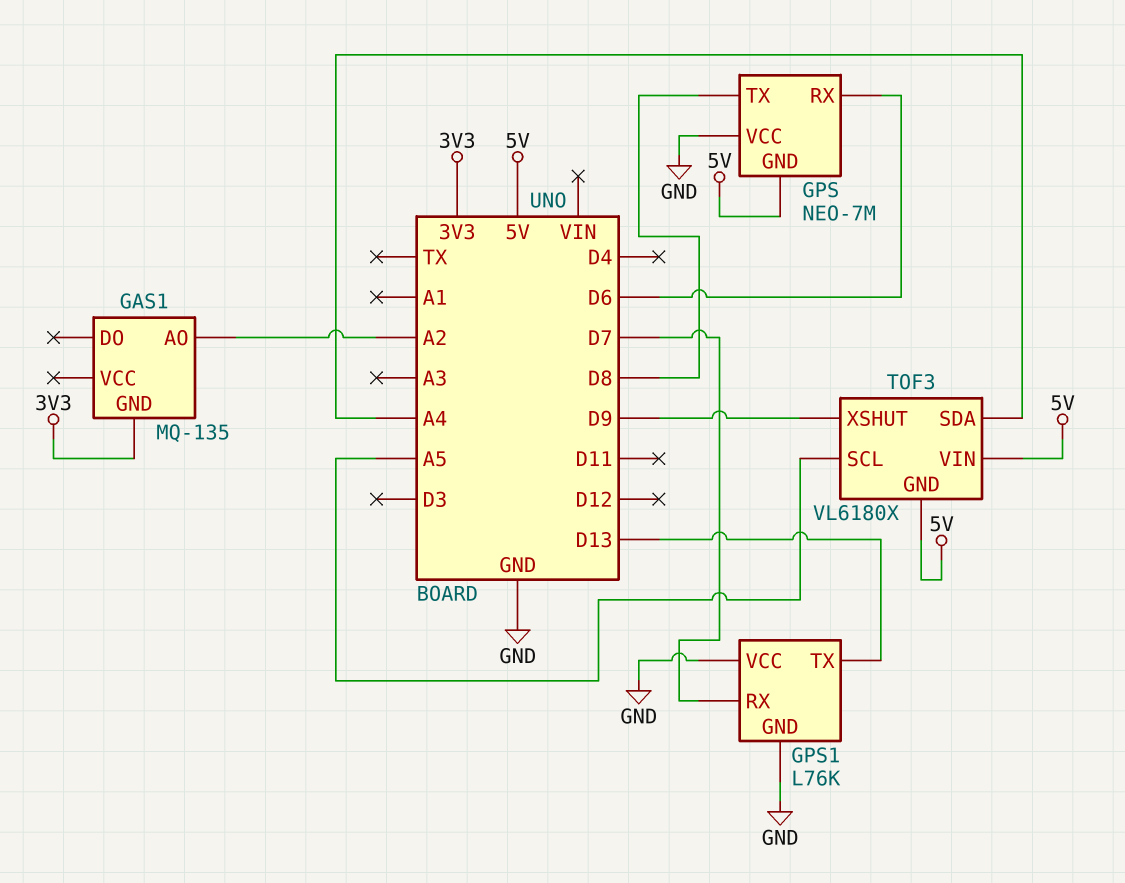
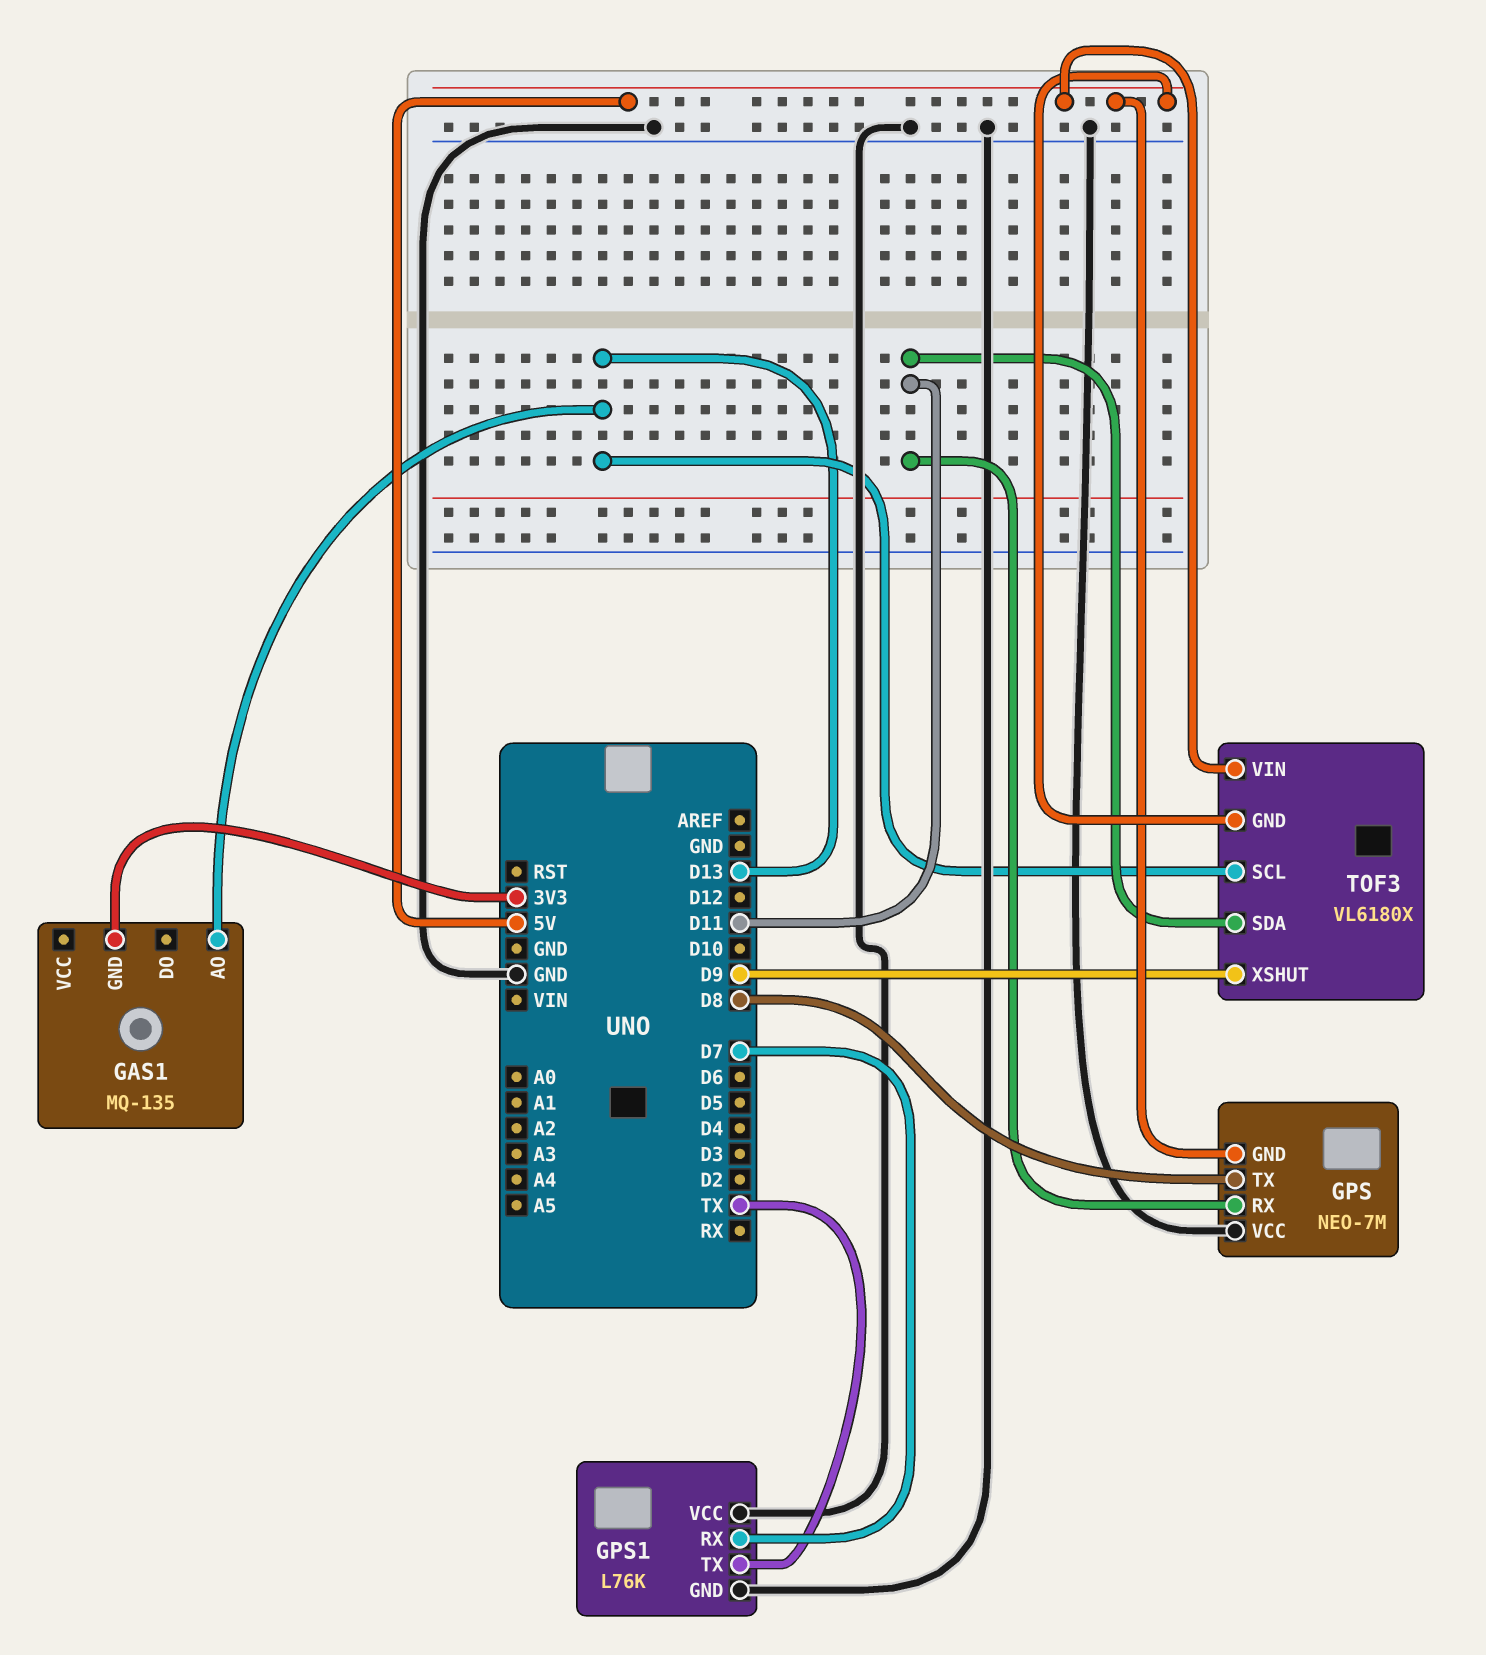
GAS1 pin AO: A2 -> D13
GPS pin RX: D6 -> D11
GPS1 pin TX: D13 -> TX
TOF3 pin SCL: A5 -> D13
TOF3 pin SDA: A4 -> D11

